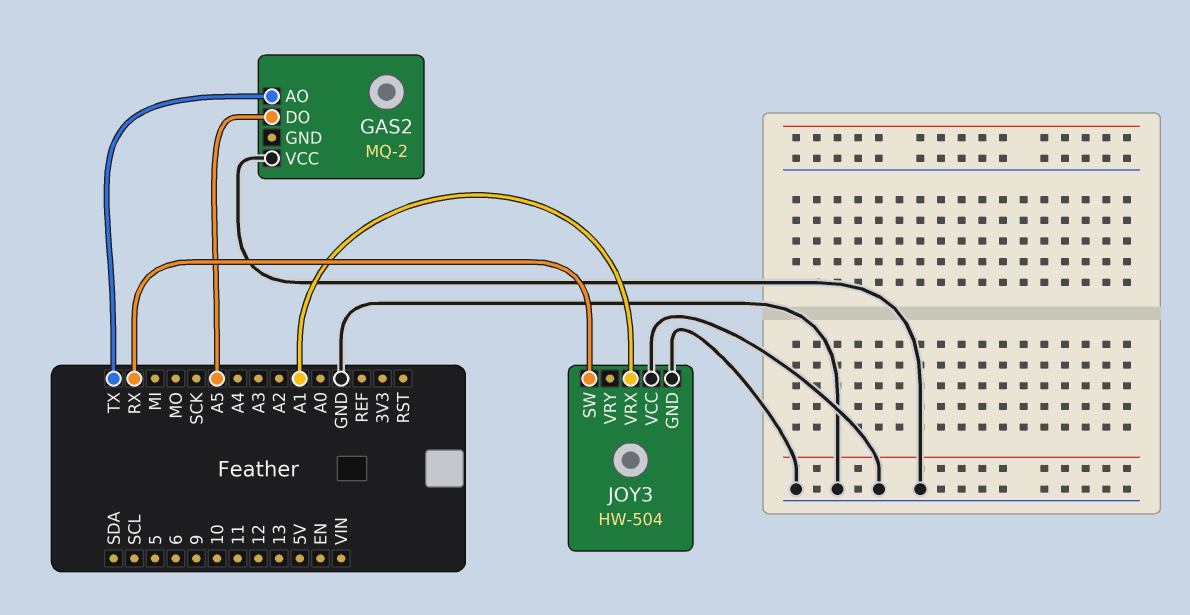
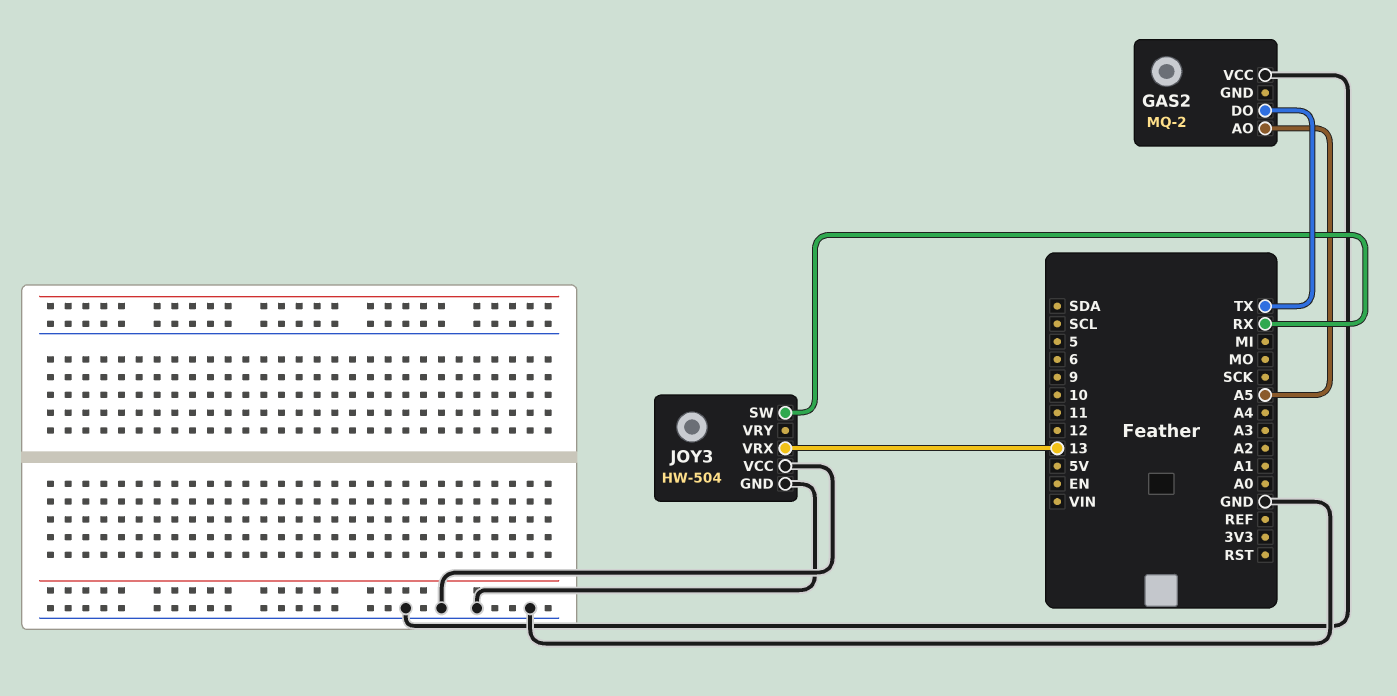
GAS2 pin AO: TX -> A5
GAS2 pin DO: A5 -> TX
JOY3 pin VRX: A1 -> 13

